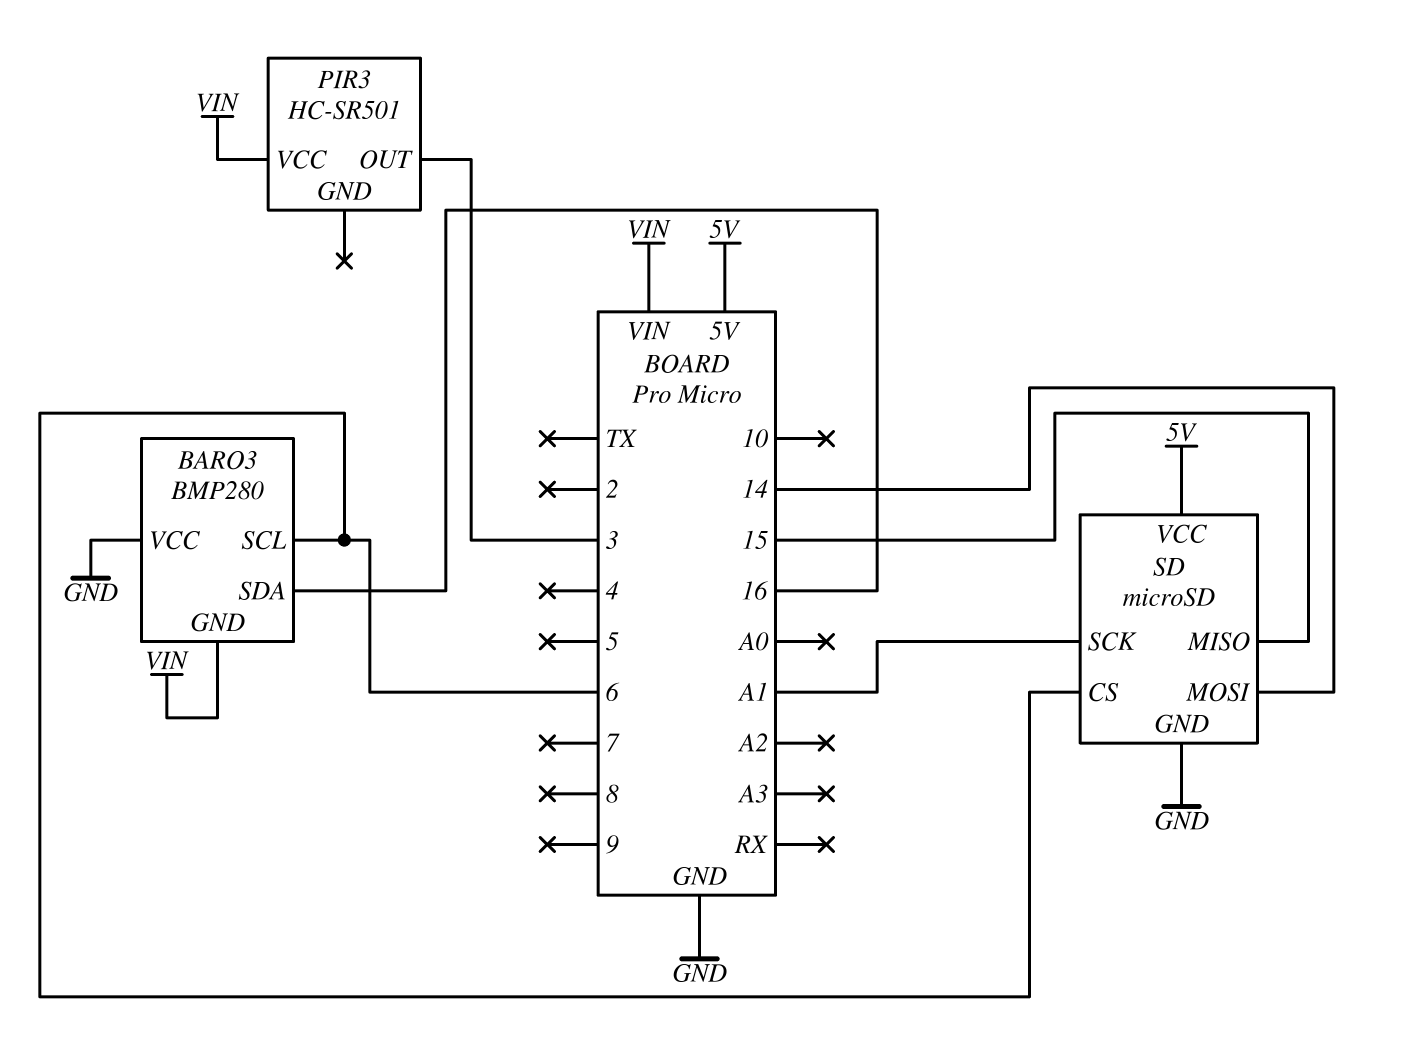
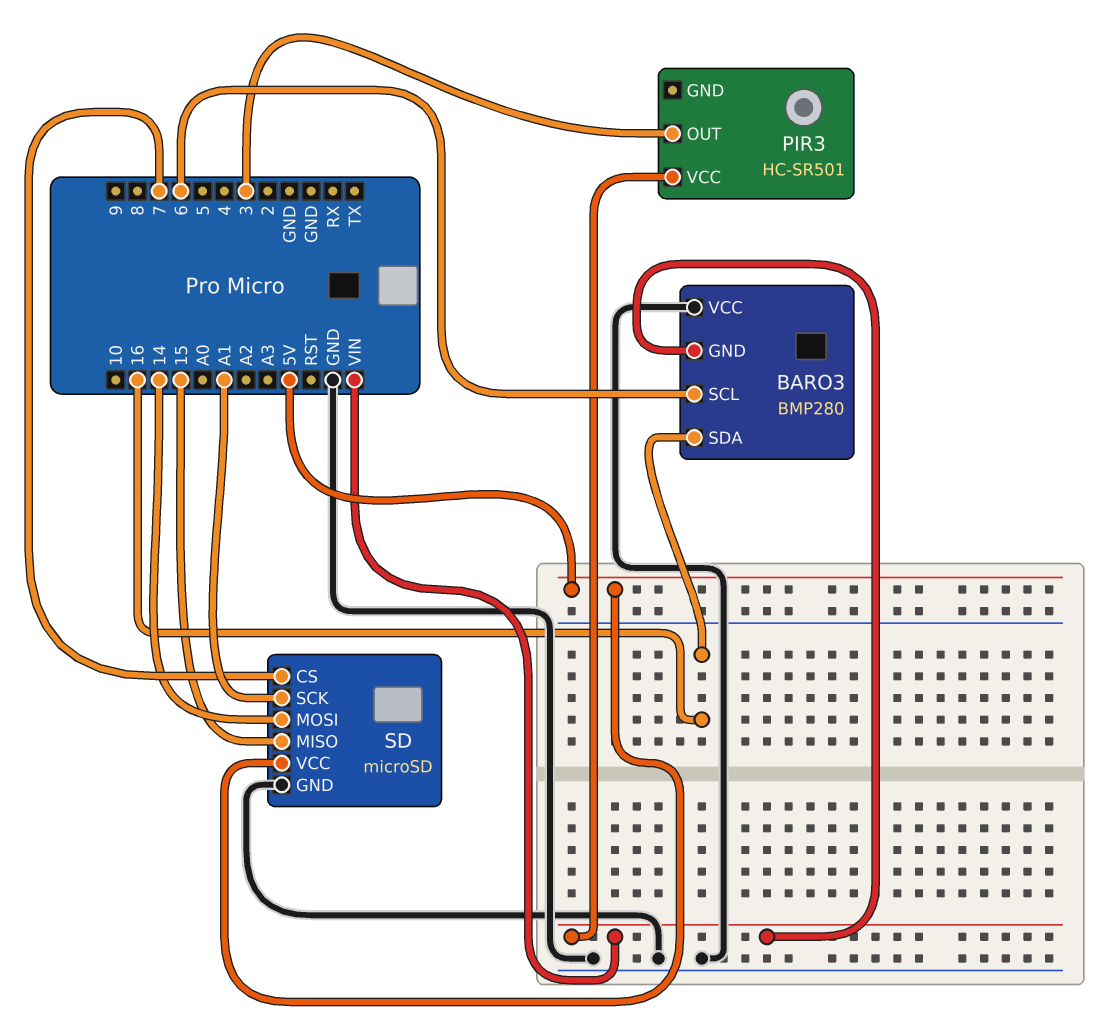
SD pin CS: 6 -> 7

